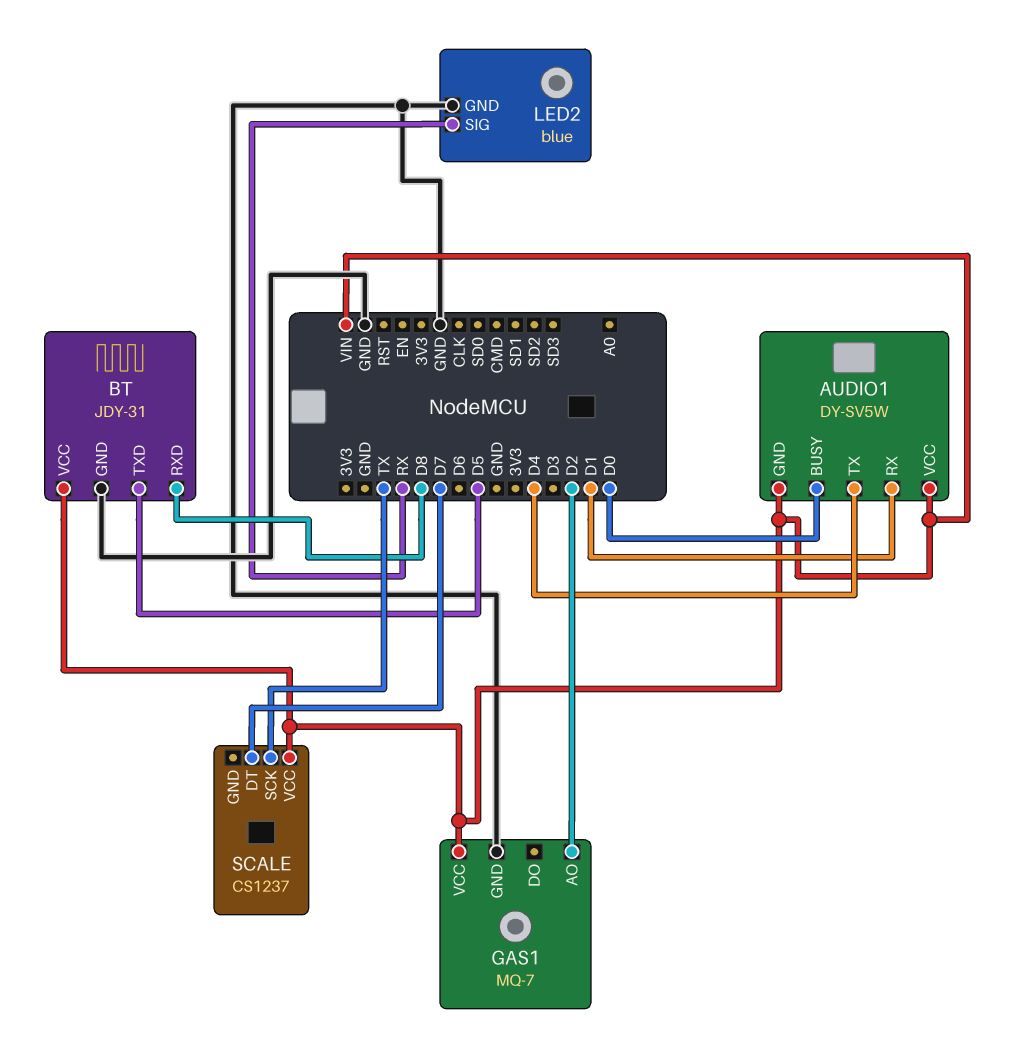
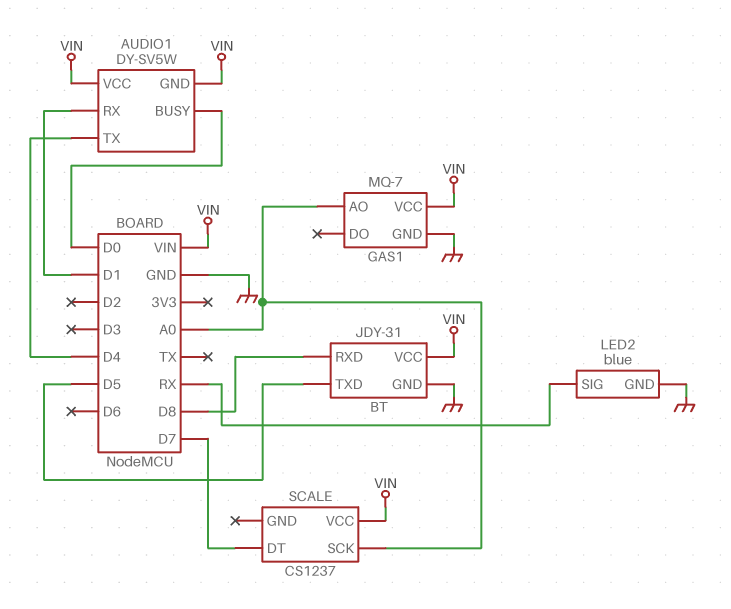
GAS1 pin AO: D2 -> A0
SCALE pin SCK: TX -> A0

